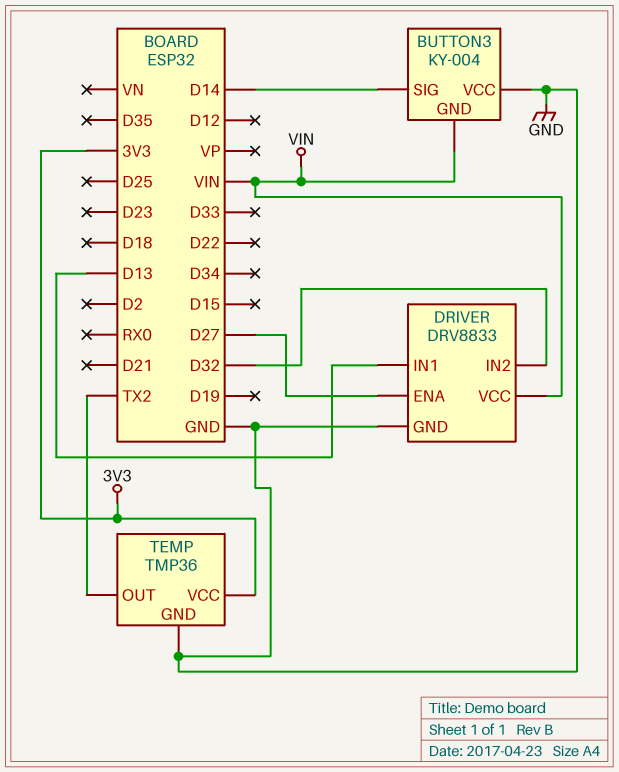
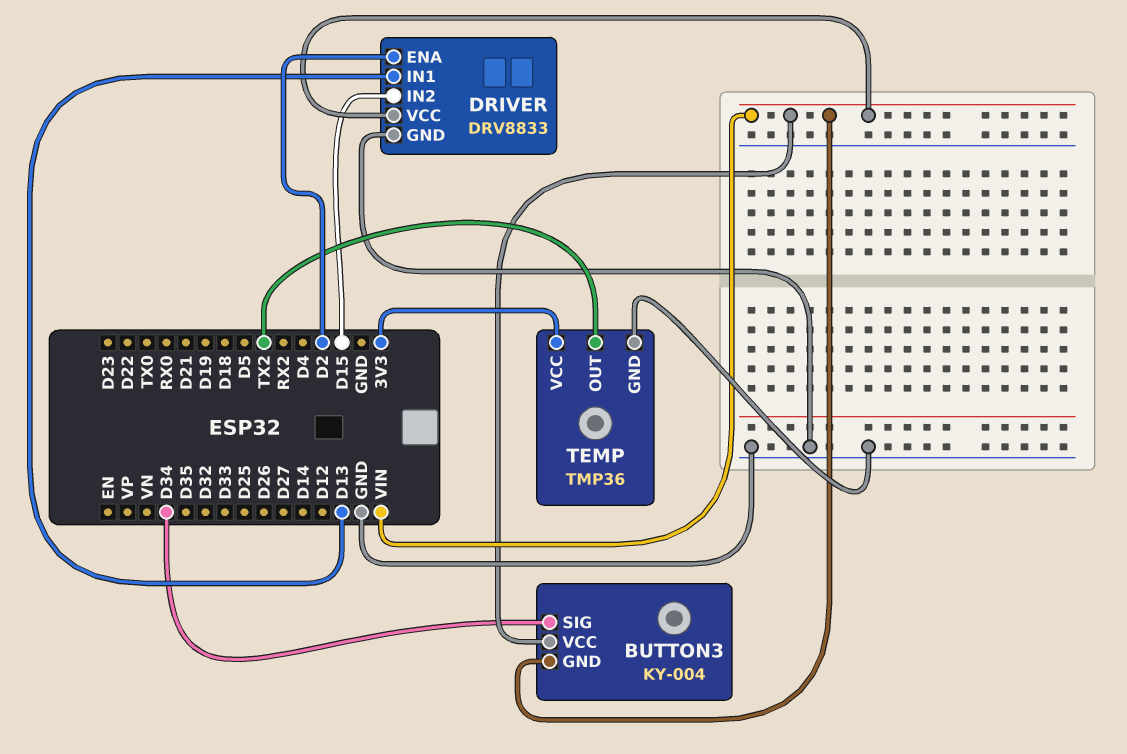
BUTTON3 pin SIG: D14 -> D34
BUTTON3 pin VCC: GND -> VIN
DRIVER pin ENA: D27 -> D2
DRIVER pin IN2: D32 -> D15

